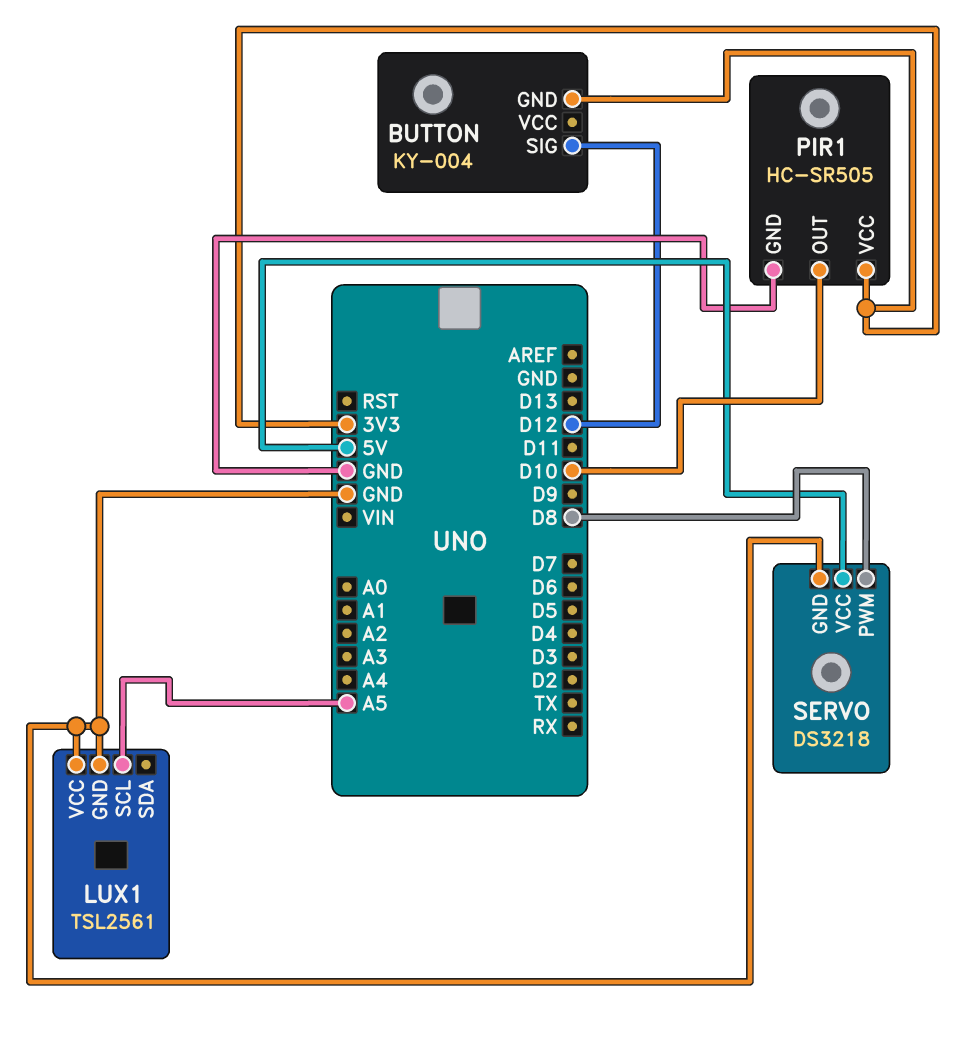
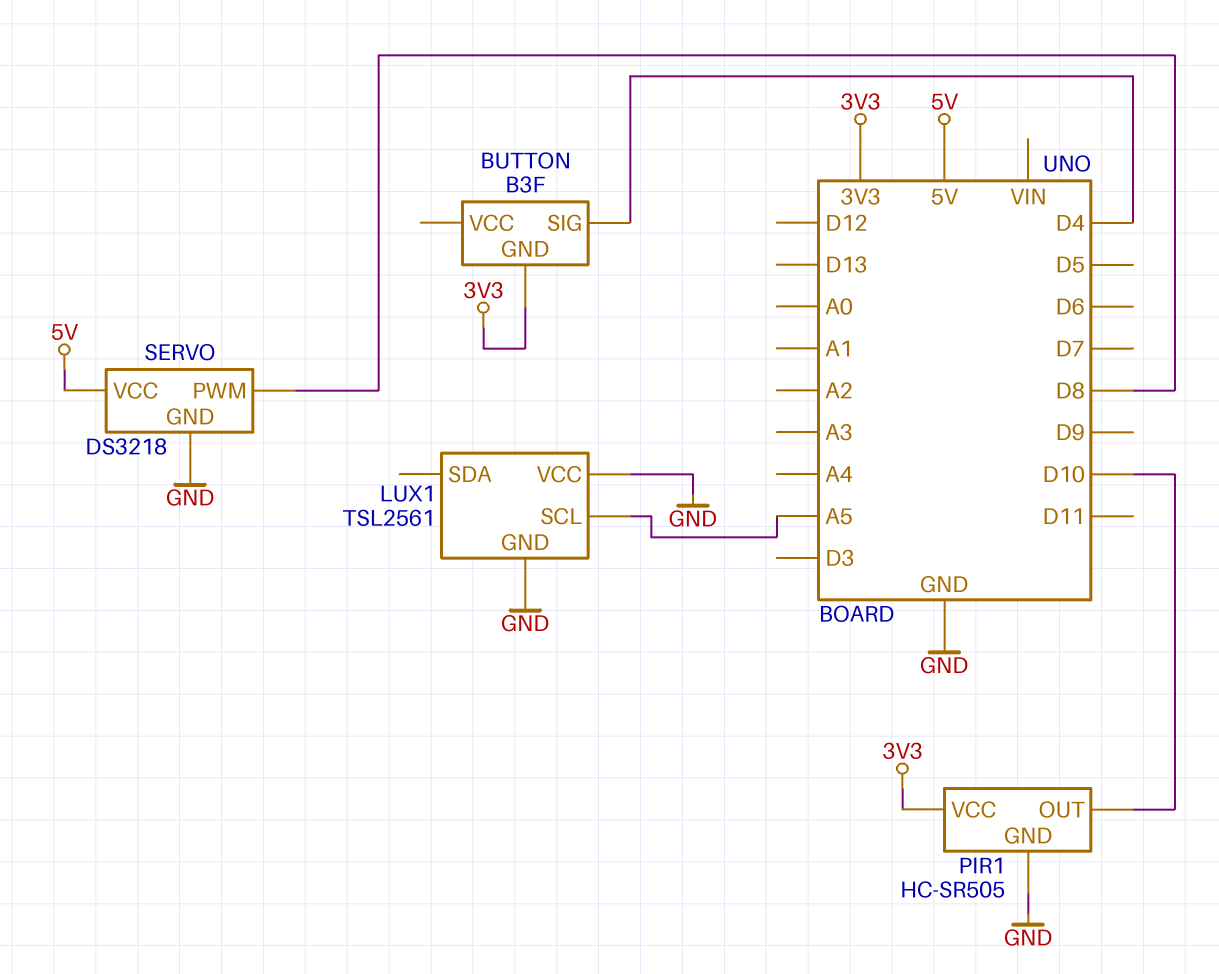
BUTTON: KY-004 -> B3F
BUTTON pin SIG: D12 -> D4

